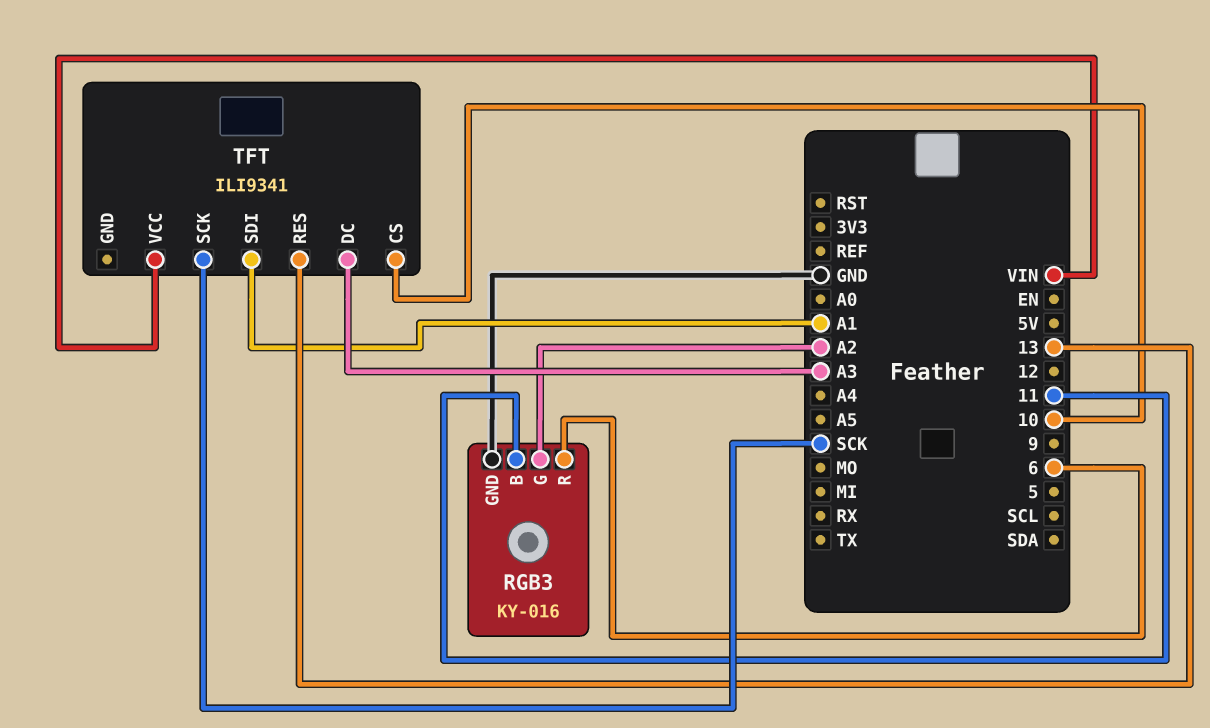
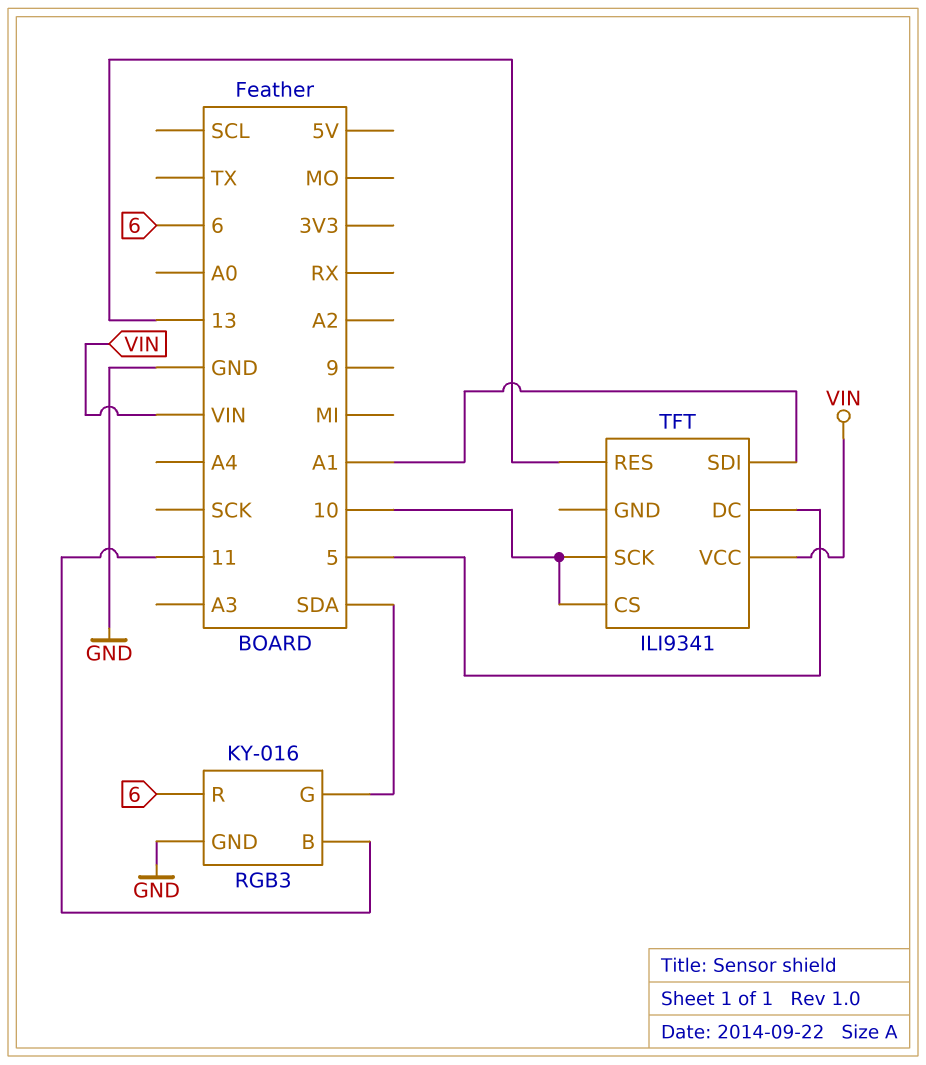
RGB3 pin G: A2 -> SDA
TFT pin DC: A3 -> 5
TFT pin SCK: SCK -> 10

